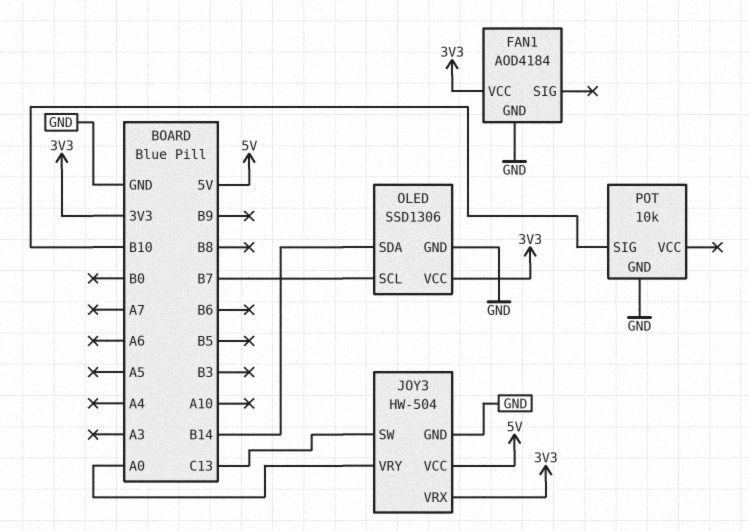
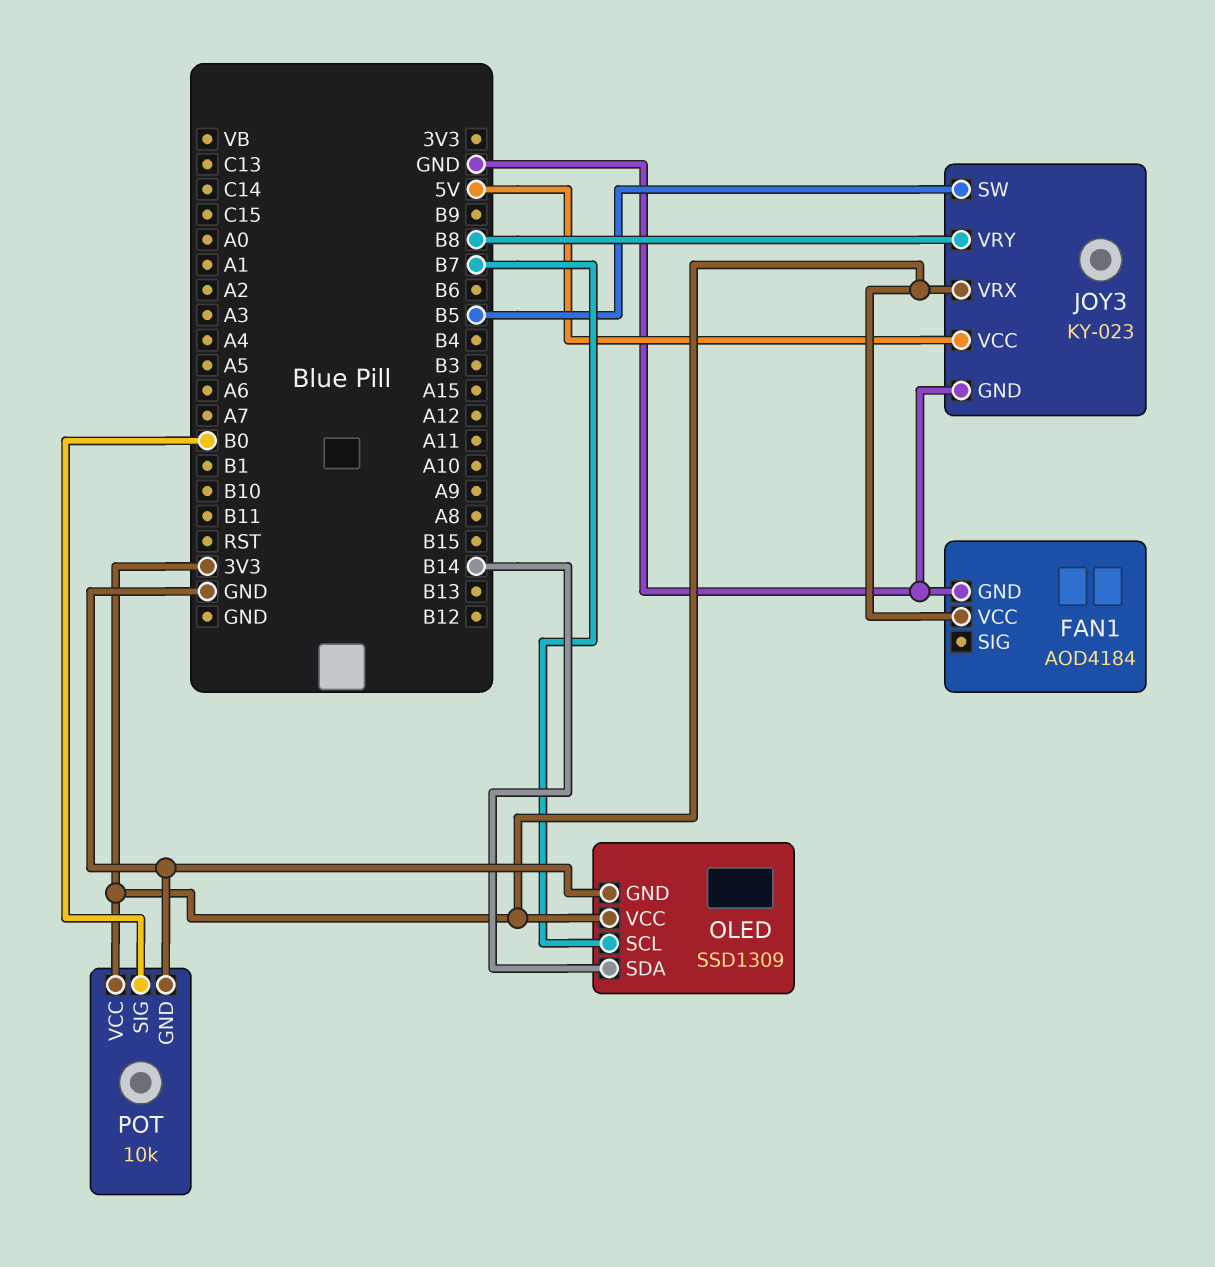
JOY3: HW-504 -> KY-023
JOY3 pin SW: C13 -> B5
JOY3 pin VRY: A0 -> B8
OLED: SSD1306 -> SSD1309
POT pin SIG: B10 -> B0
POT pin VCC: none -> 3V3

